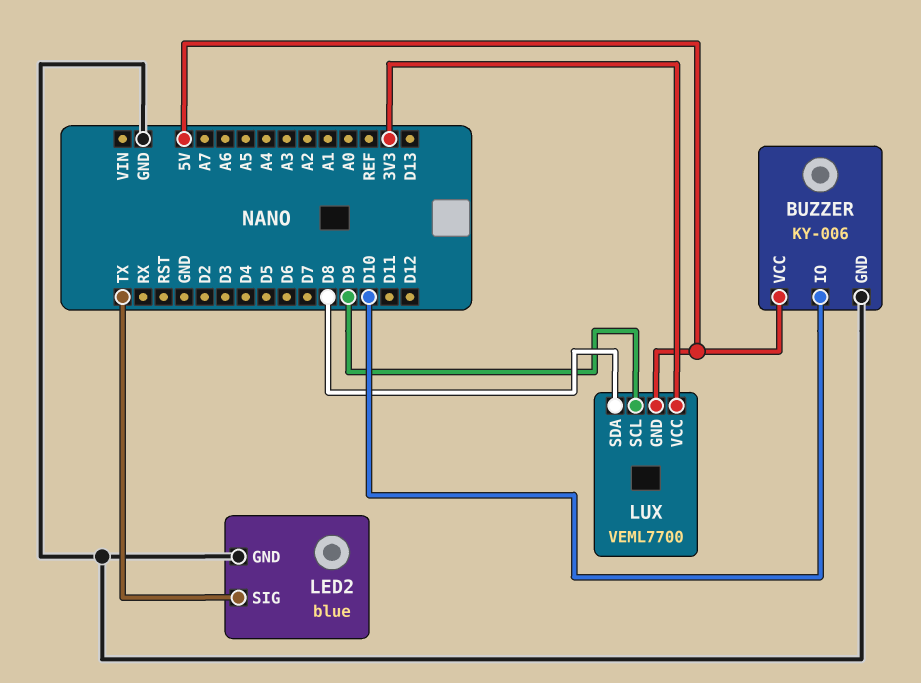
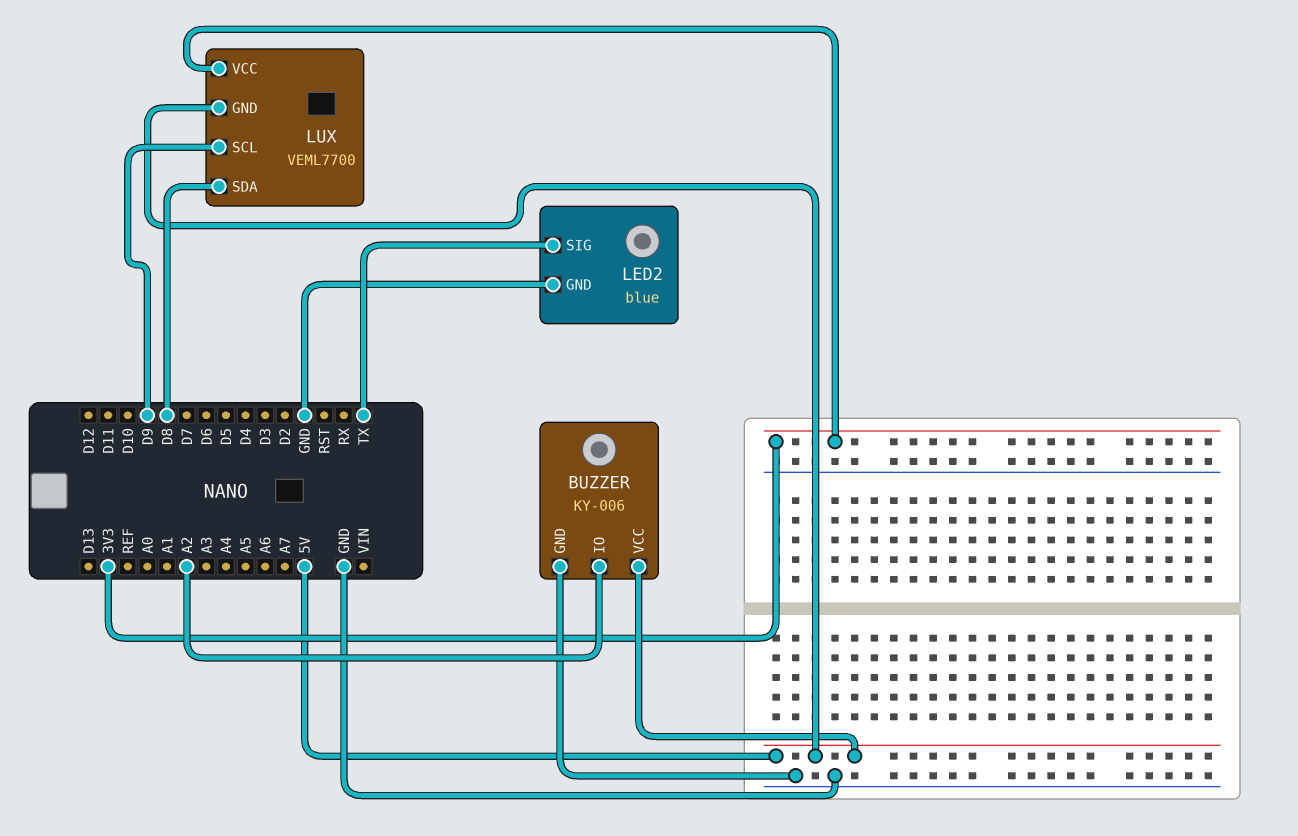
BUZZER pin IO: D10 -> A2

